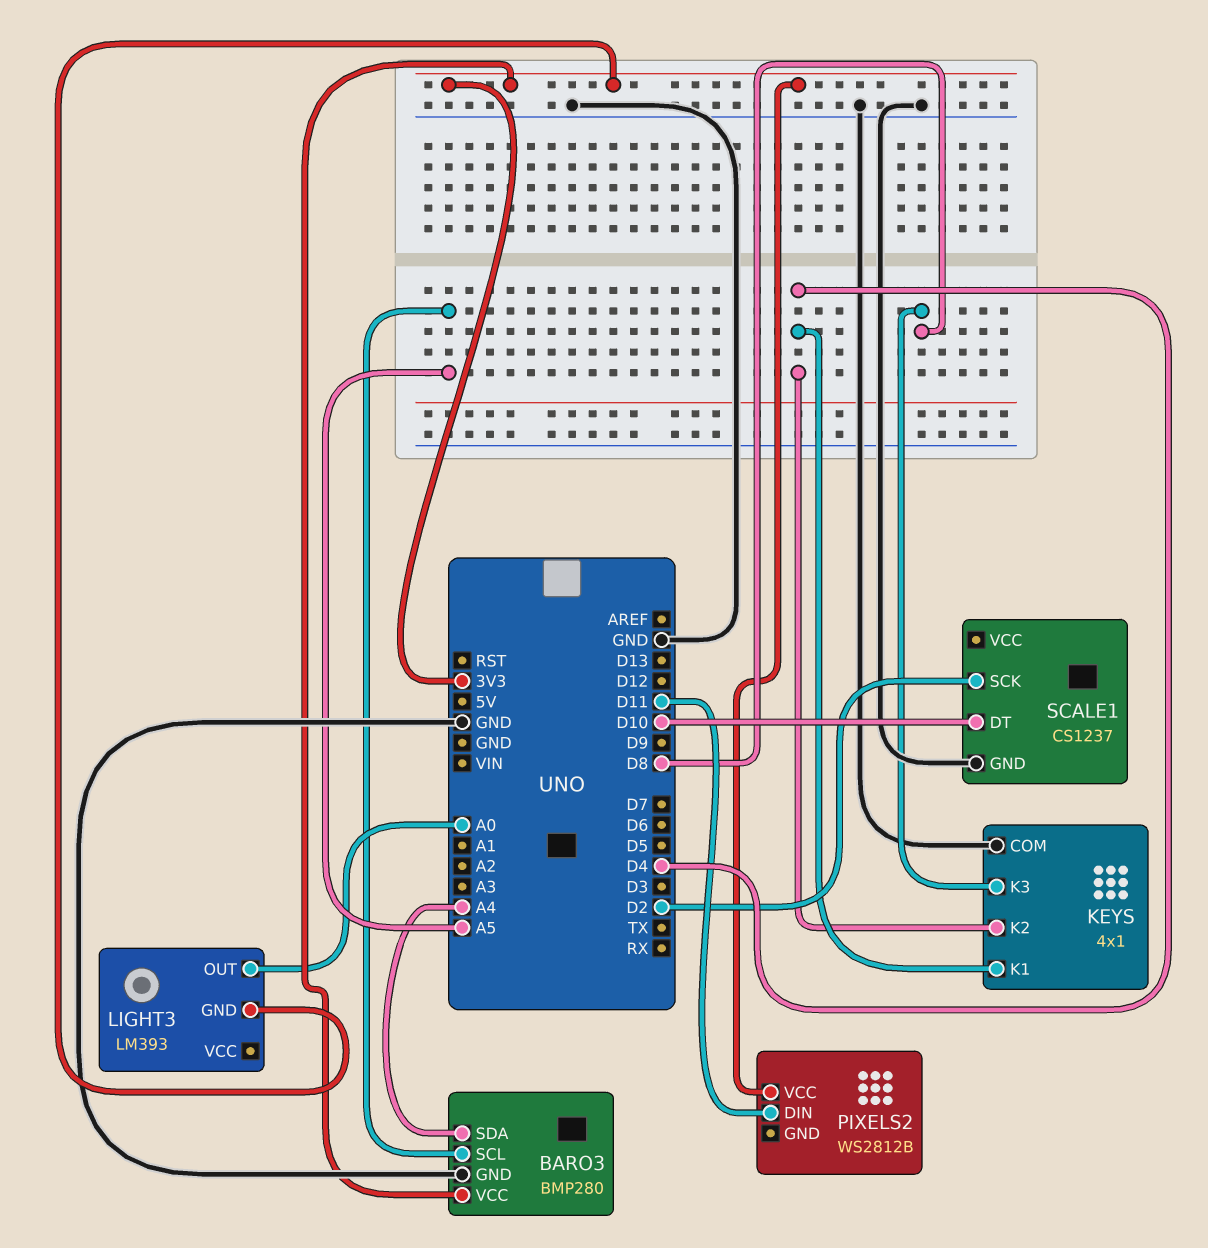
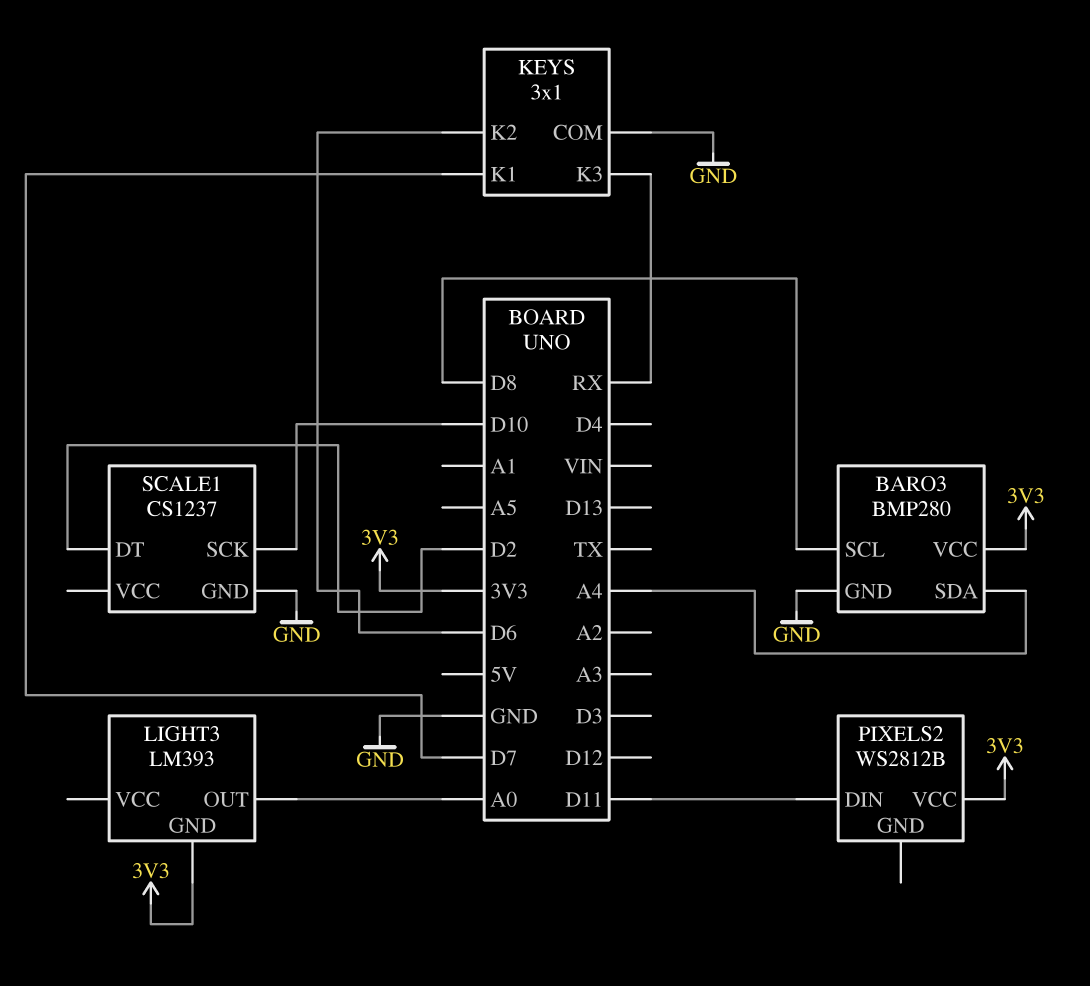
BARO3 pin SCL: A5 -> D8
KEYS: 4x1 -> 3x1
KEYS pin K1: D4 -> D7
KEYS pin K2: D4 -> D6
KEYS pin K3: D8 -> RX
SCALE1 pin DT: D10 -> D2
SCALE1 pin SCK: D2 -> D10

